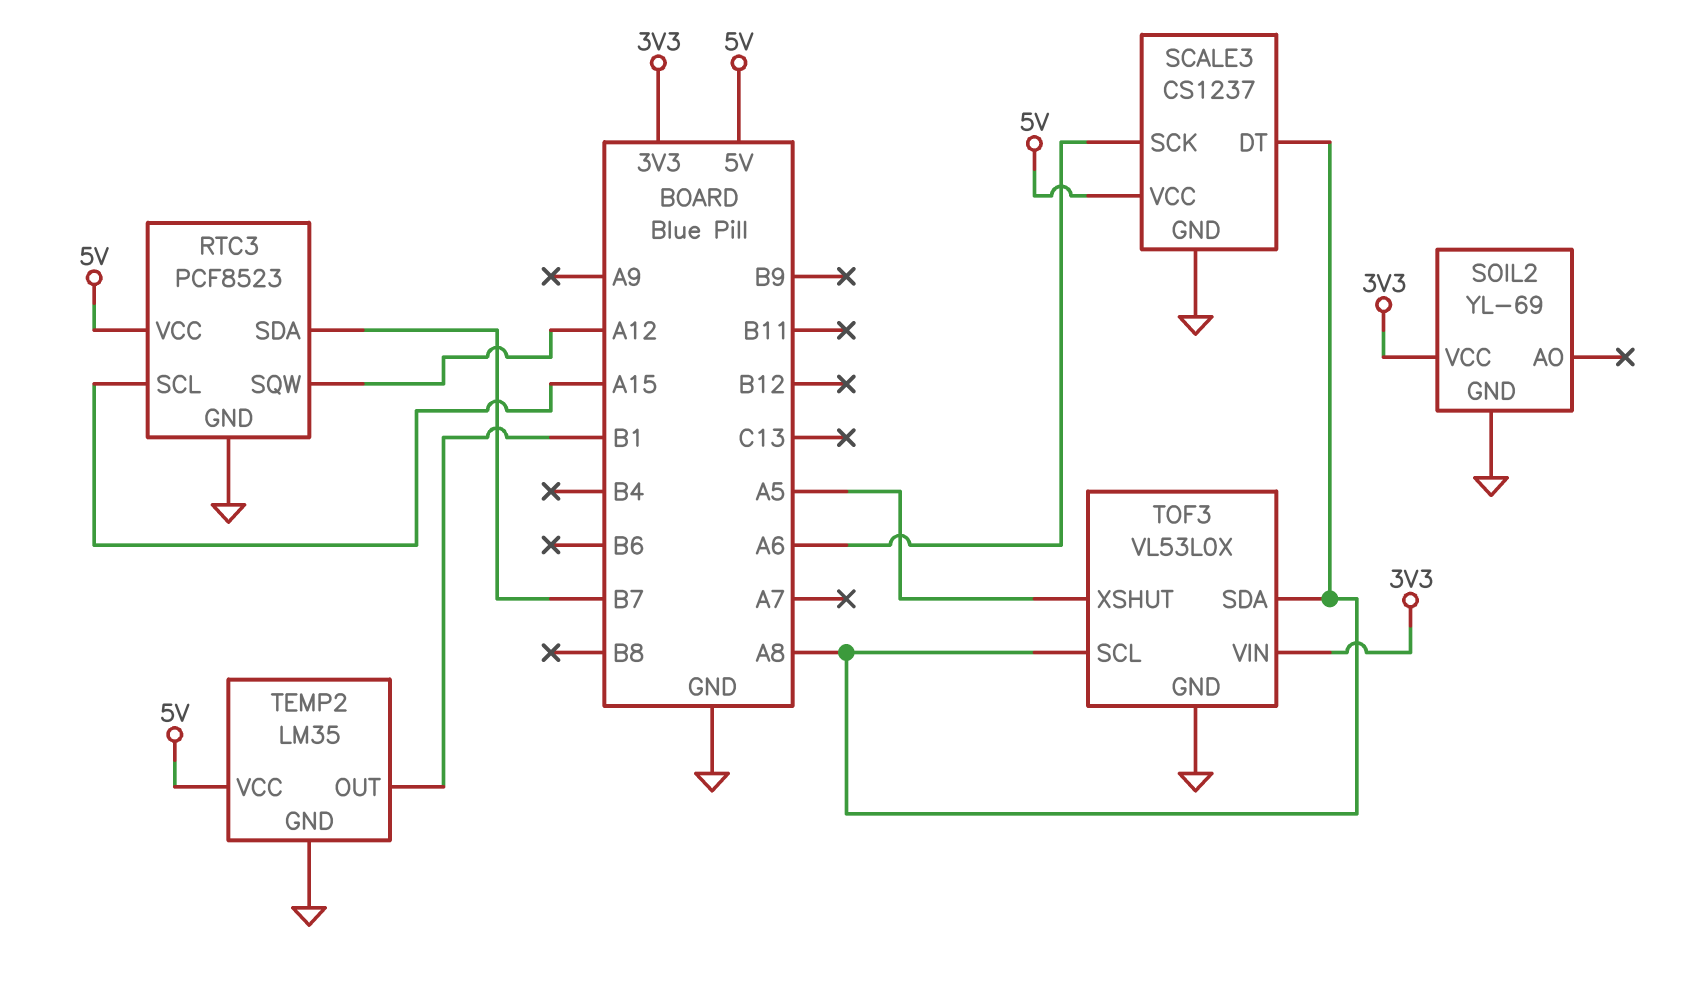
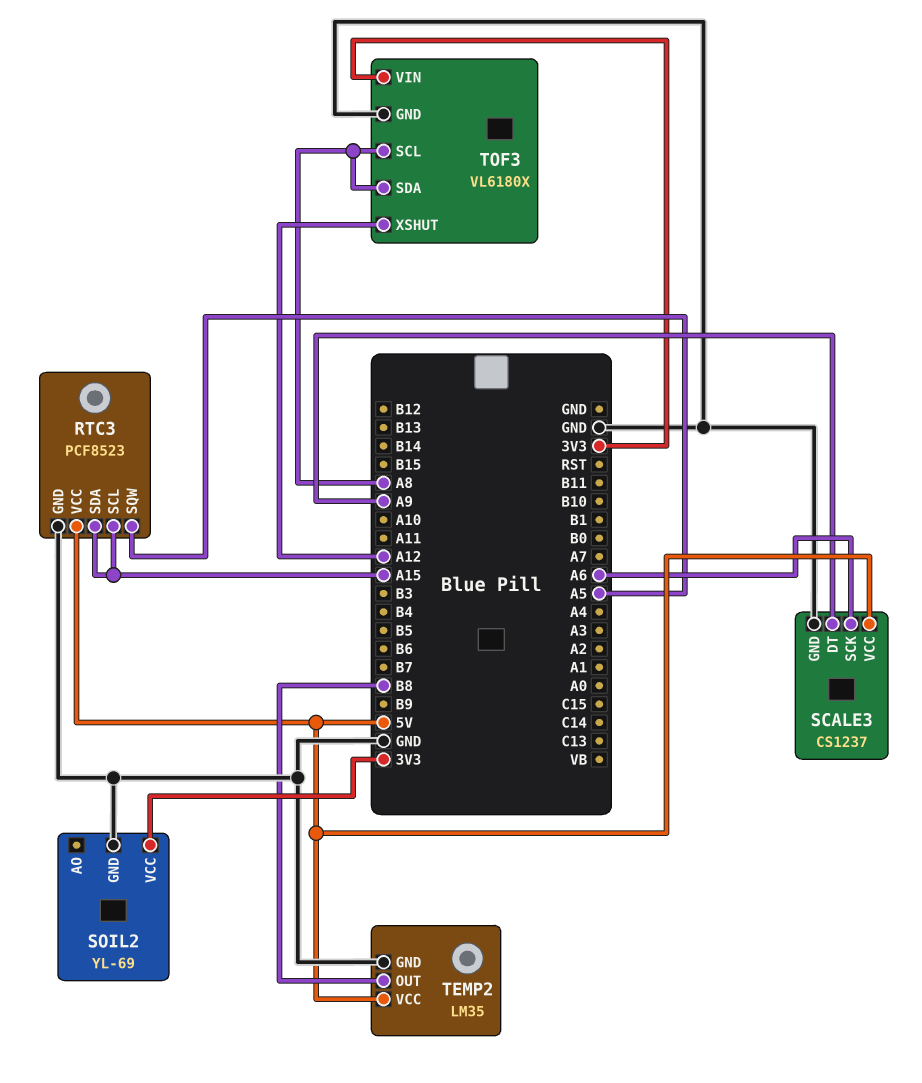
RTC3 pin SDA: B7 -> A15
RTC3 pin SQW: A12 -> A5
SCALE3 pin DT: A8 -> A9
TEMP2 pin OUT: B1 -> B8
TOF3: VL53L0X -> VL6180X
TOF3 pin XSHUT: A5 -> A12

